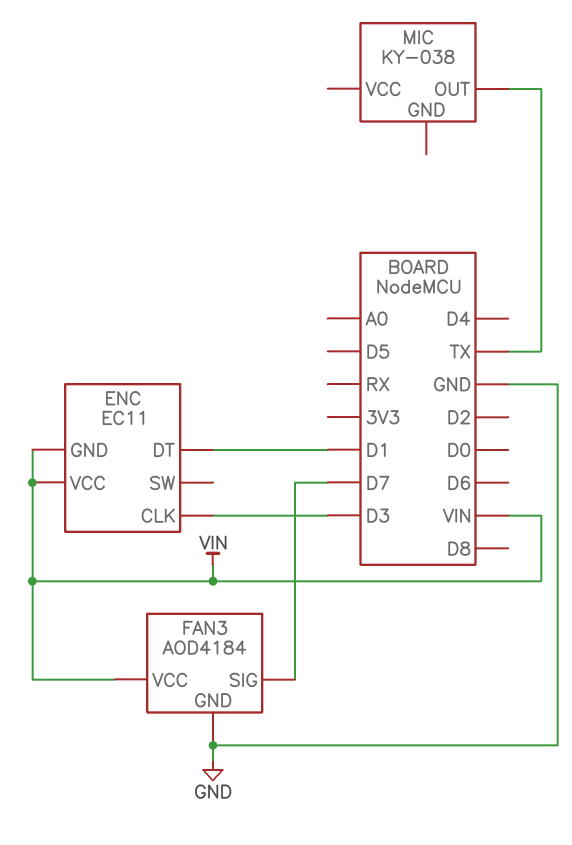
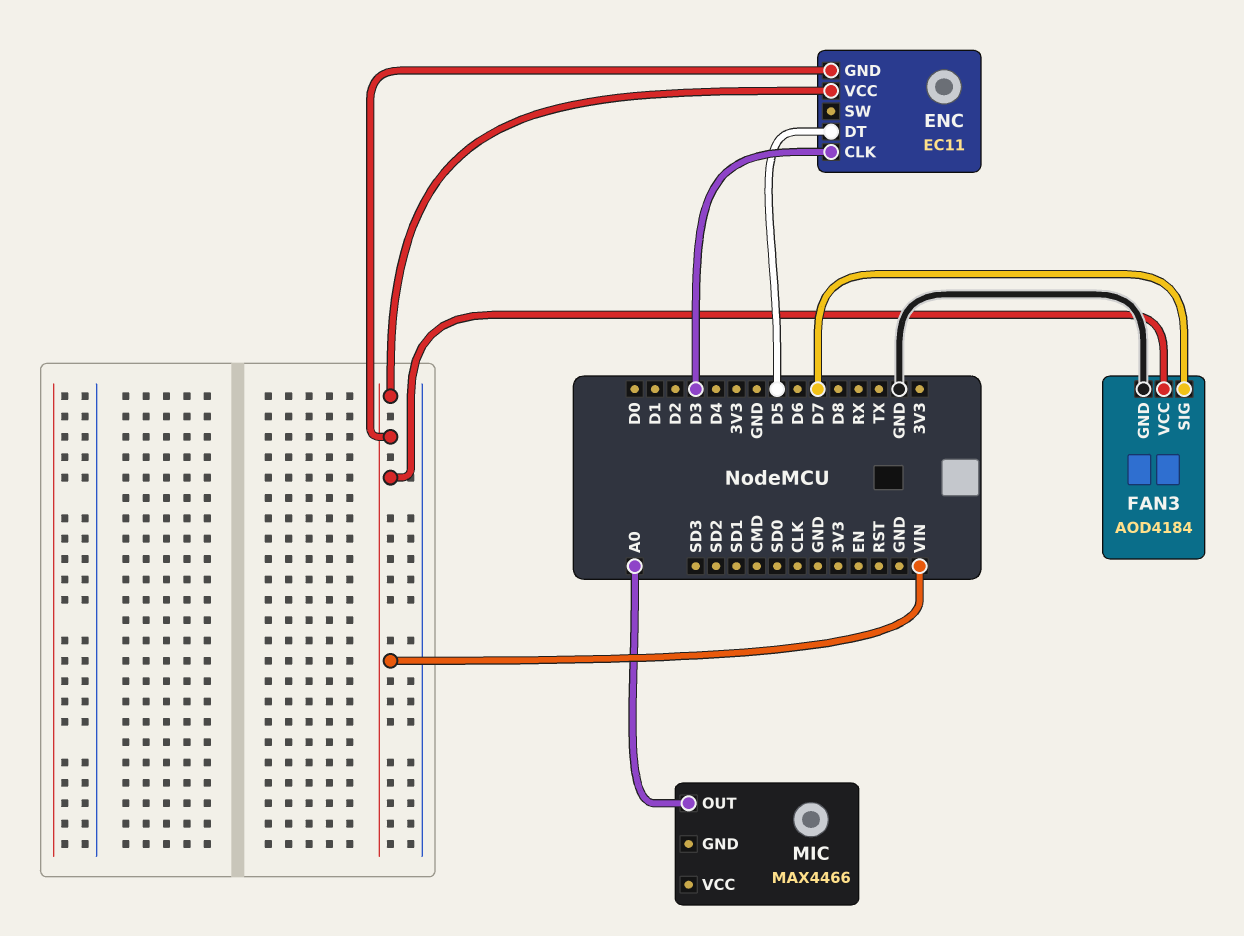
ENC pin DT: D1 -> D5
MIC: KY-038 -> MAX4466
MIC pin OUT: TX -> A0

